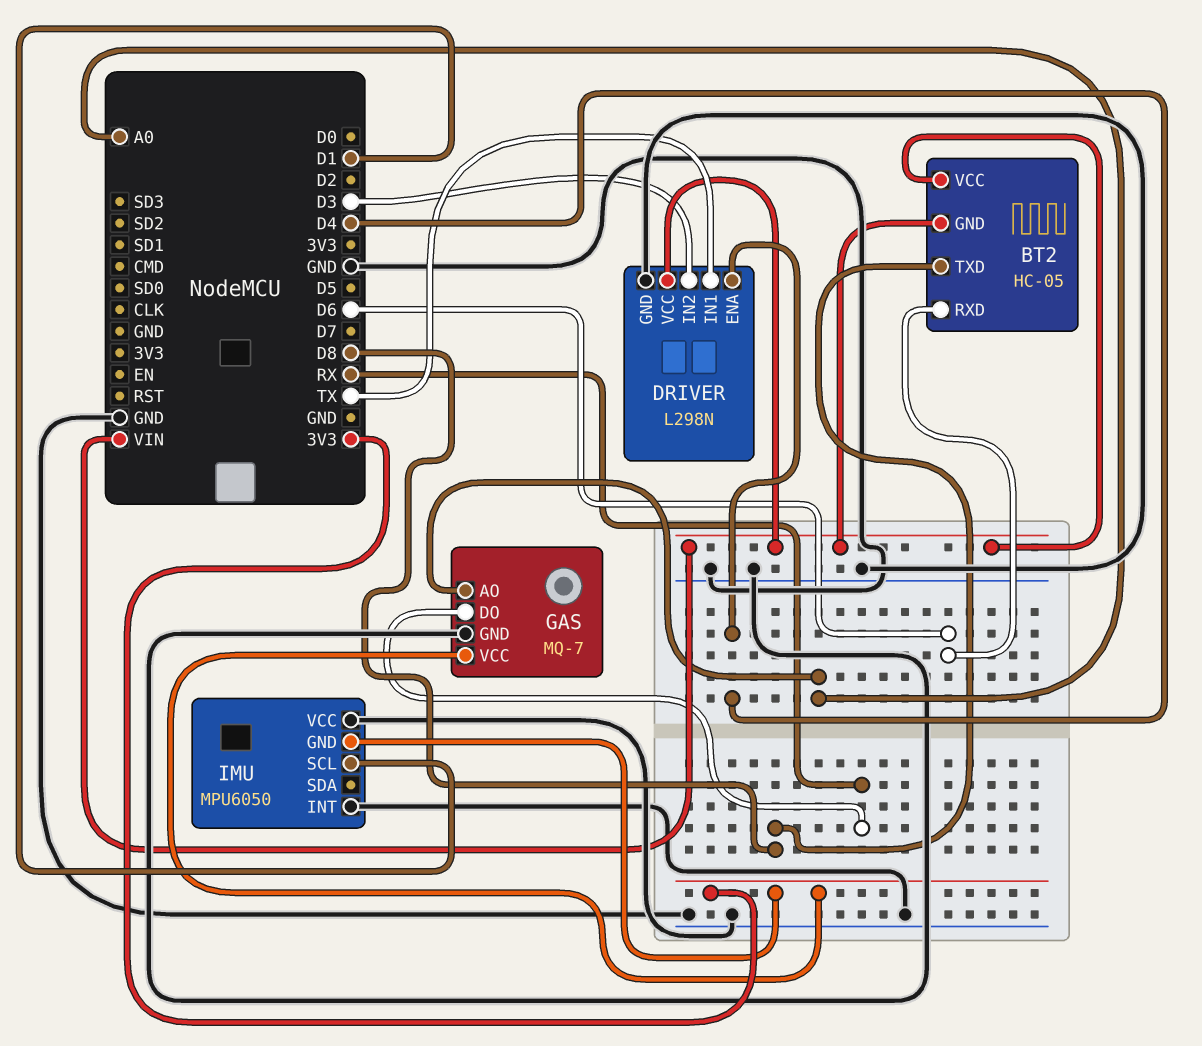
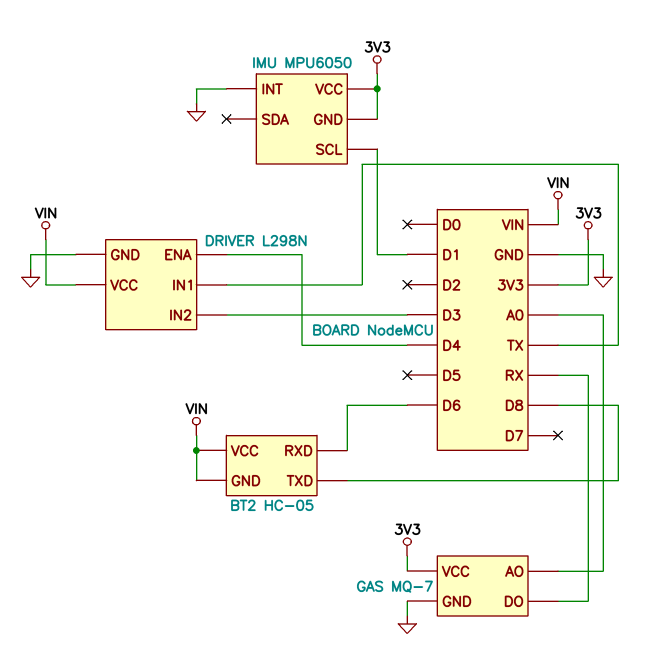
IMU pin VCC: GND -> 3V3

